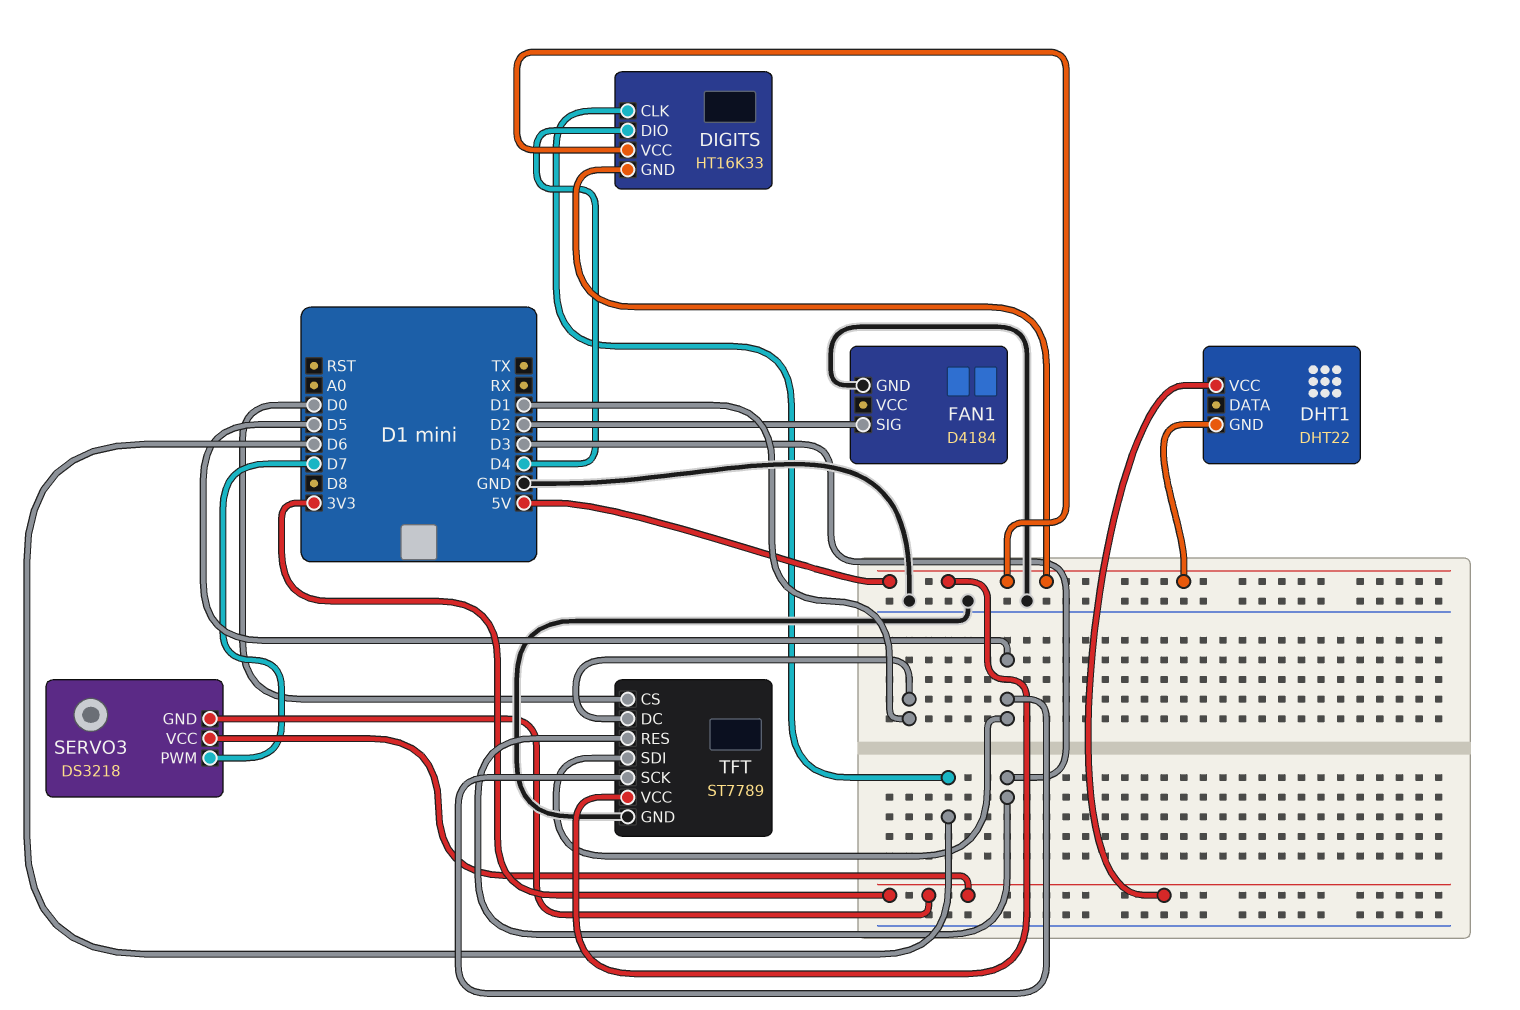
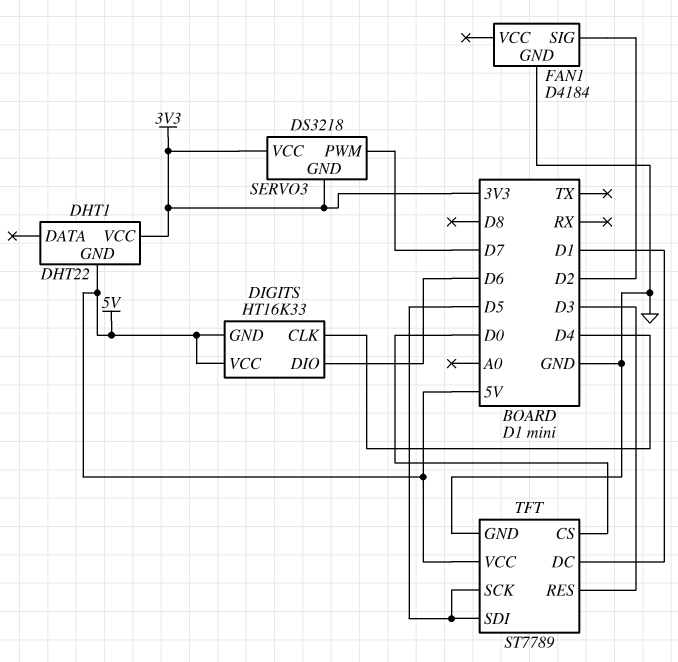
DIGITS pin CLK: D6 -> D4
DIGITS pin DIO: D4 -> D6

